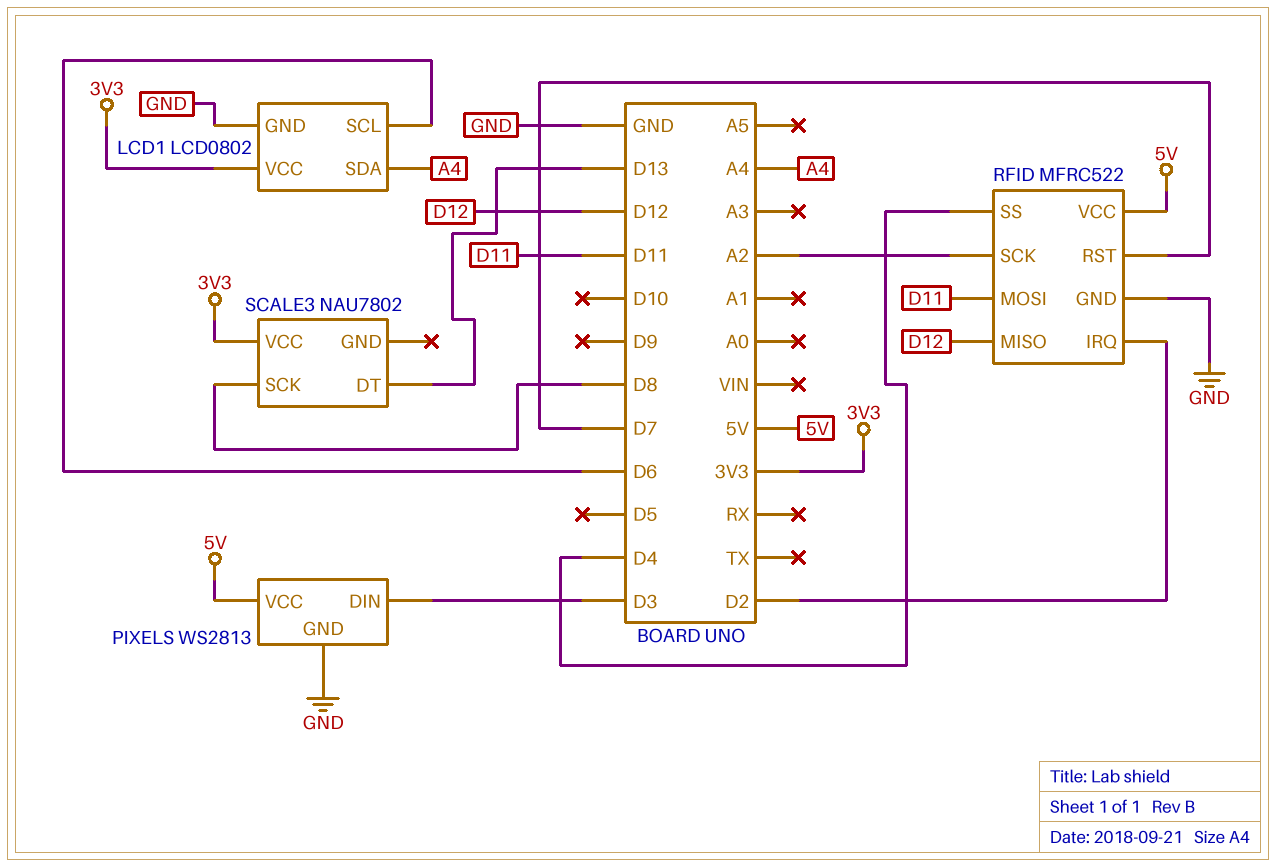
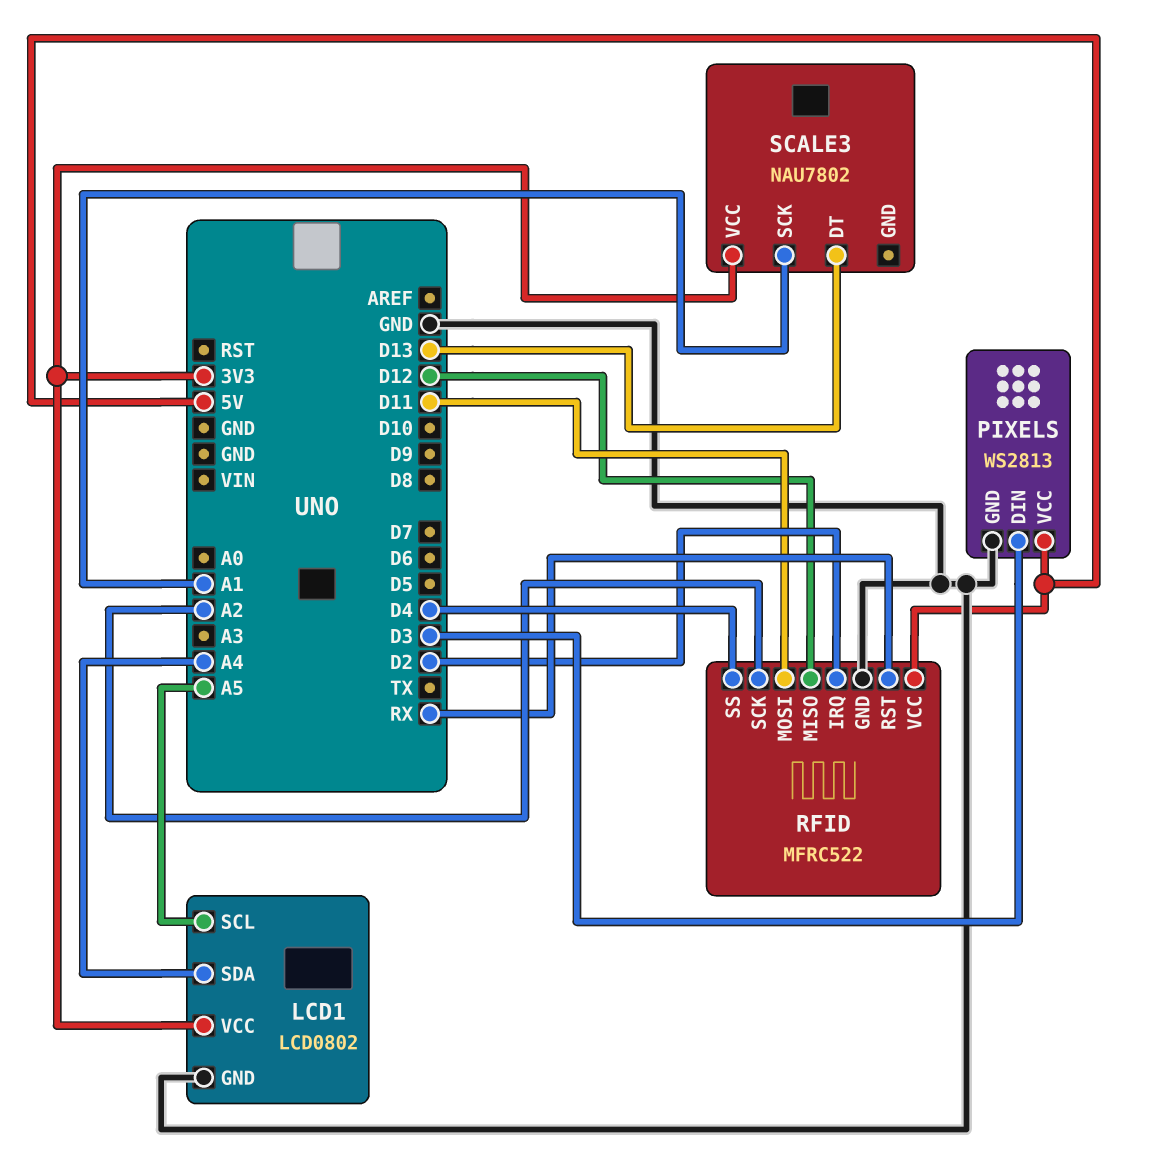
LCD1 pin SCL: D6 -> A5
RFID pin RST: D7 -> RX
SCALE3 pin SCK: D8 -> A1

